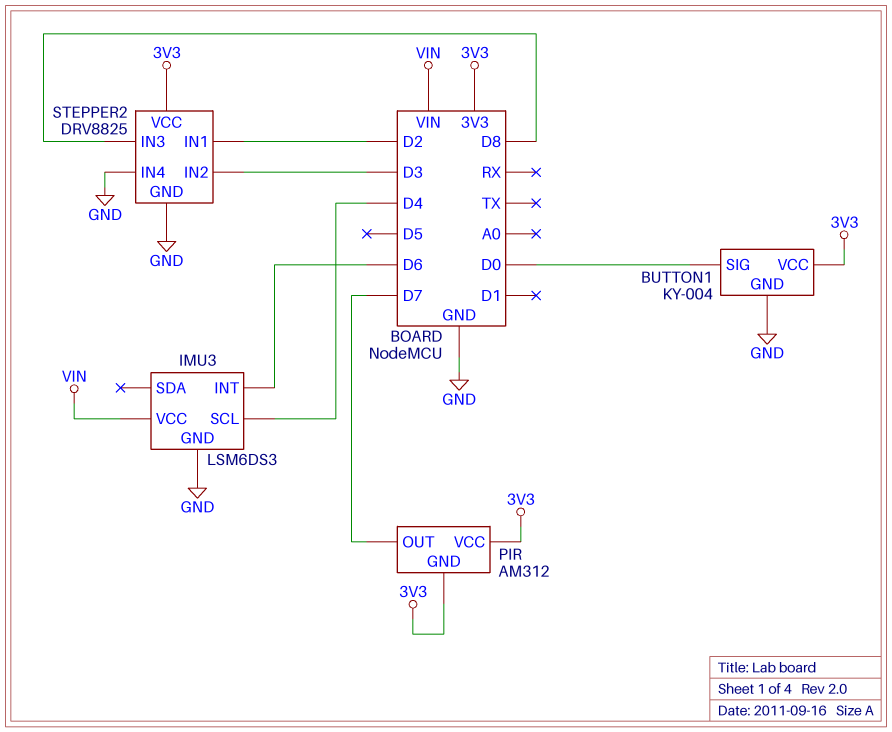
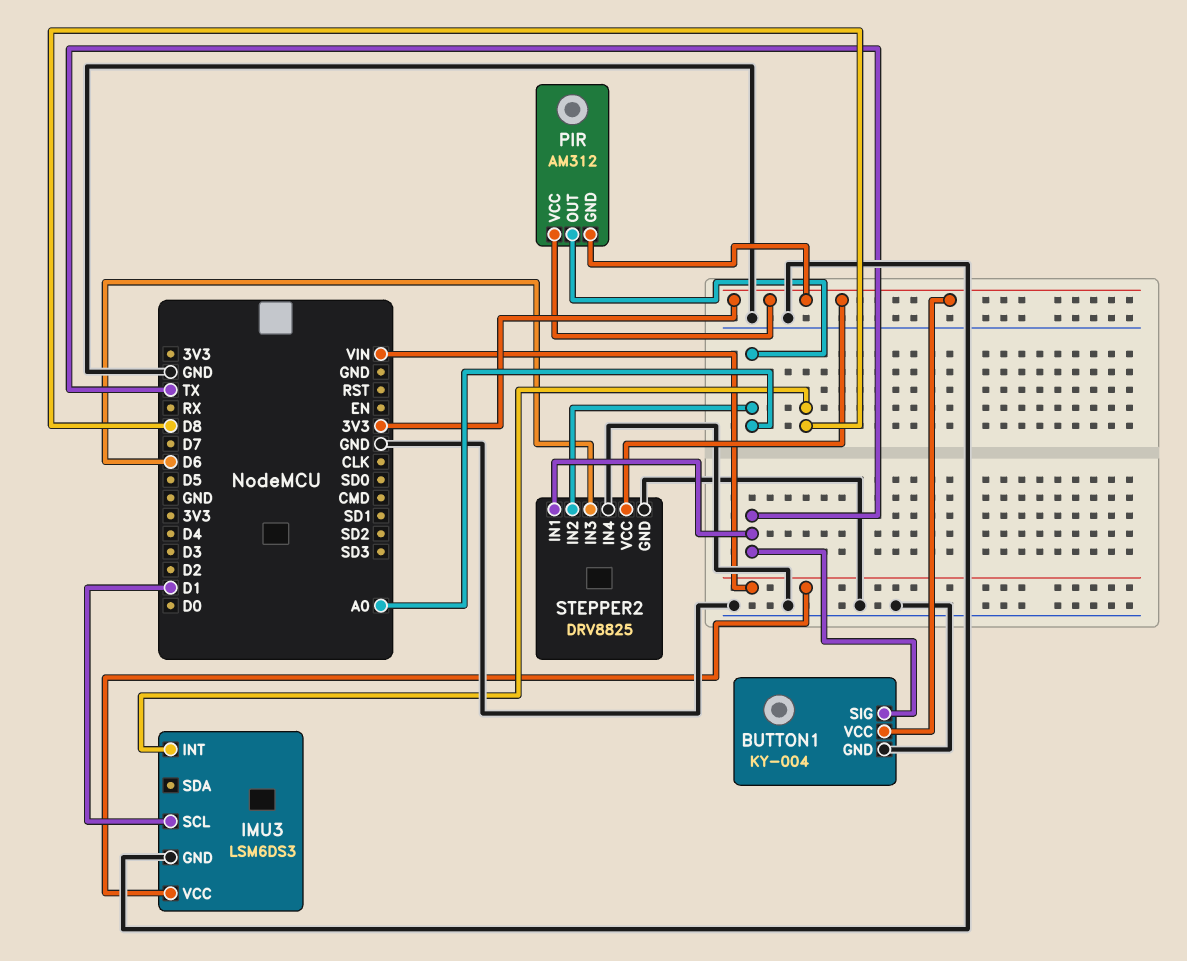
BUTTON1 pin SIG: D0 -> TX
IMU3 pin INT: D6 -> D8
IMU3 pin SCL: D4 -> D1
PIR pin OUT: D7 -> A0
STEPPER2 pin IN1: D2 -> TX
STEPPER2 pin IN2: D3 -> A0
STEPPER2 pin IN3: D8 -> D6

